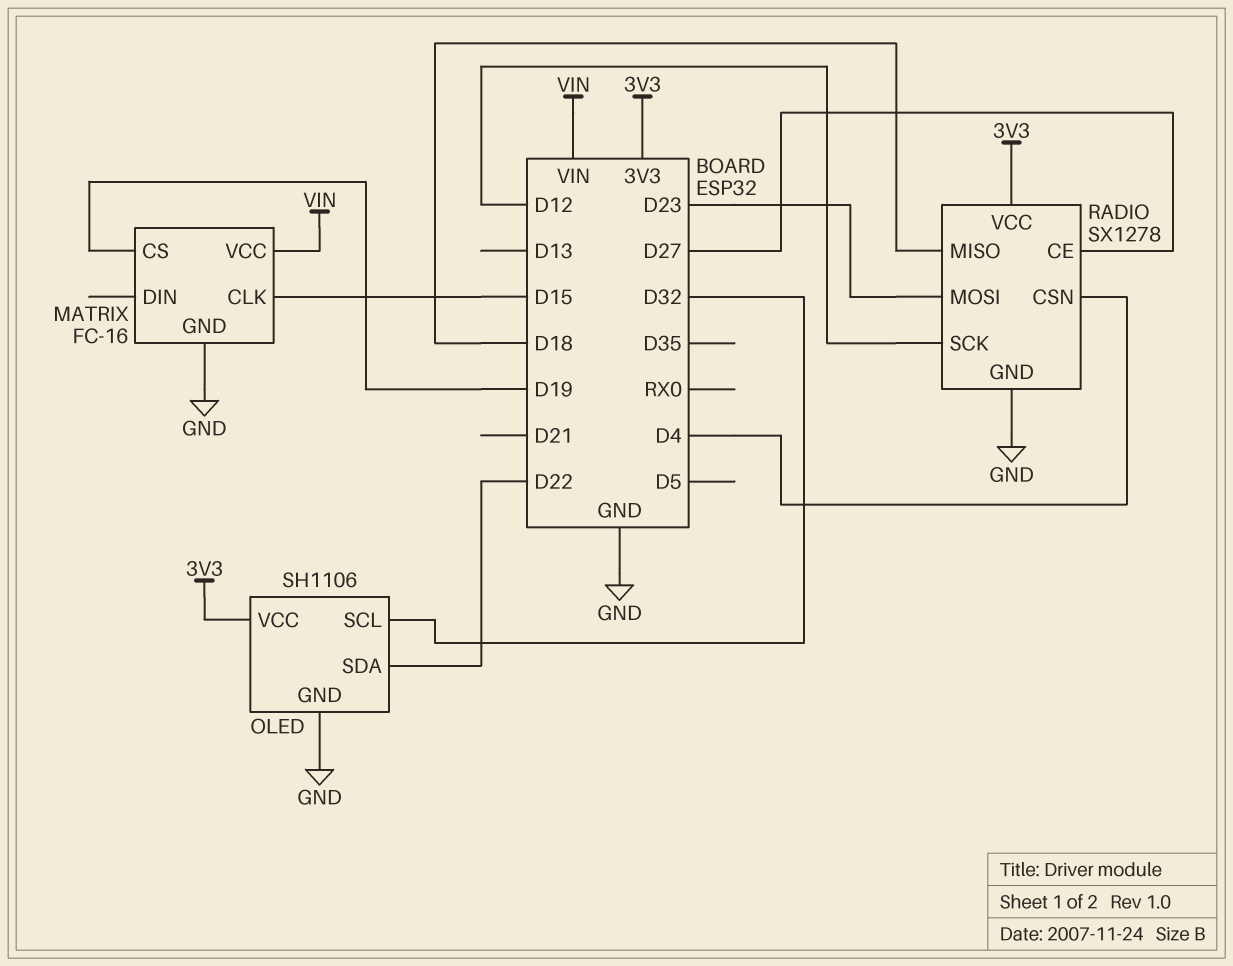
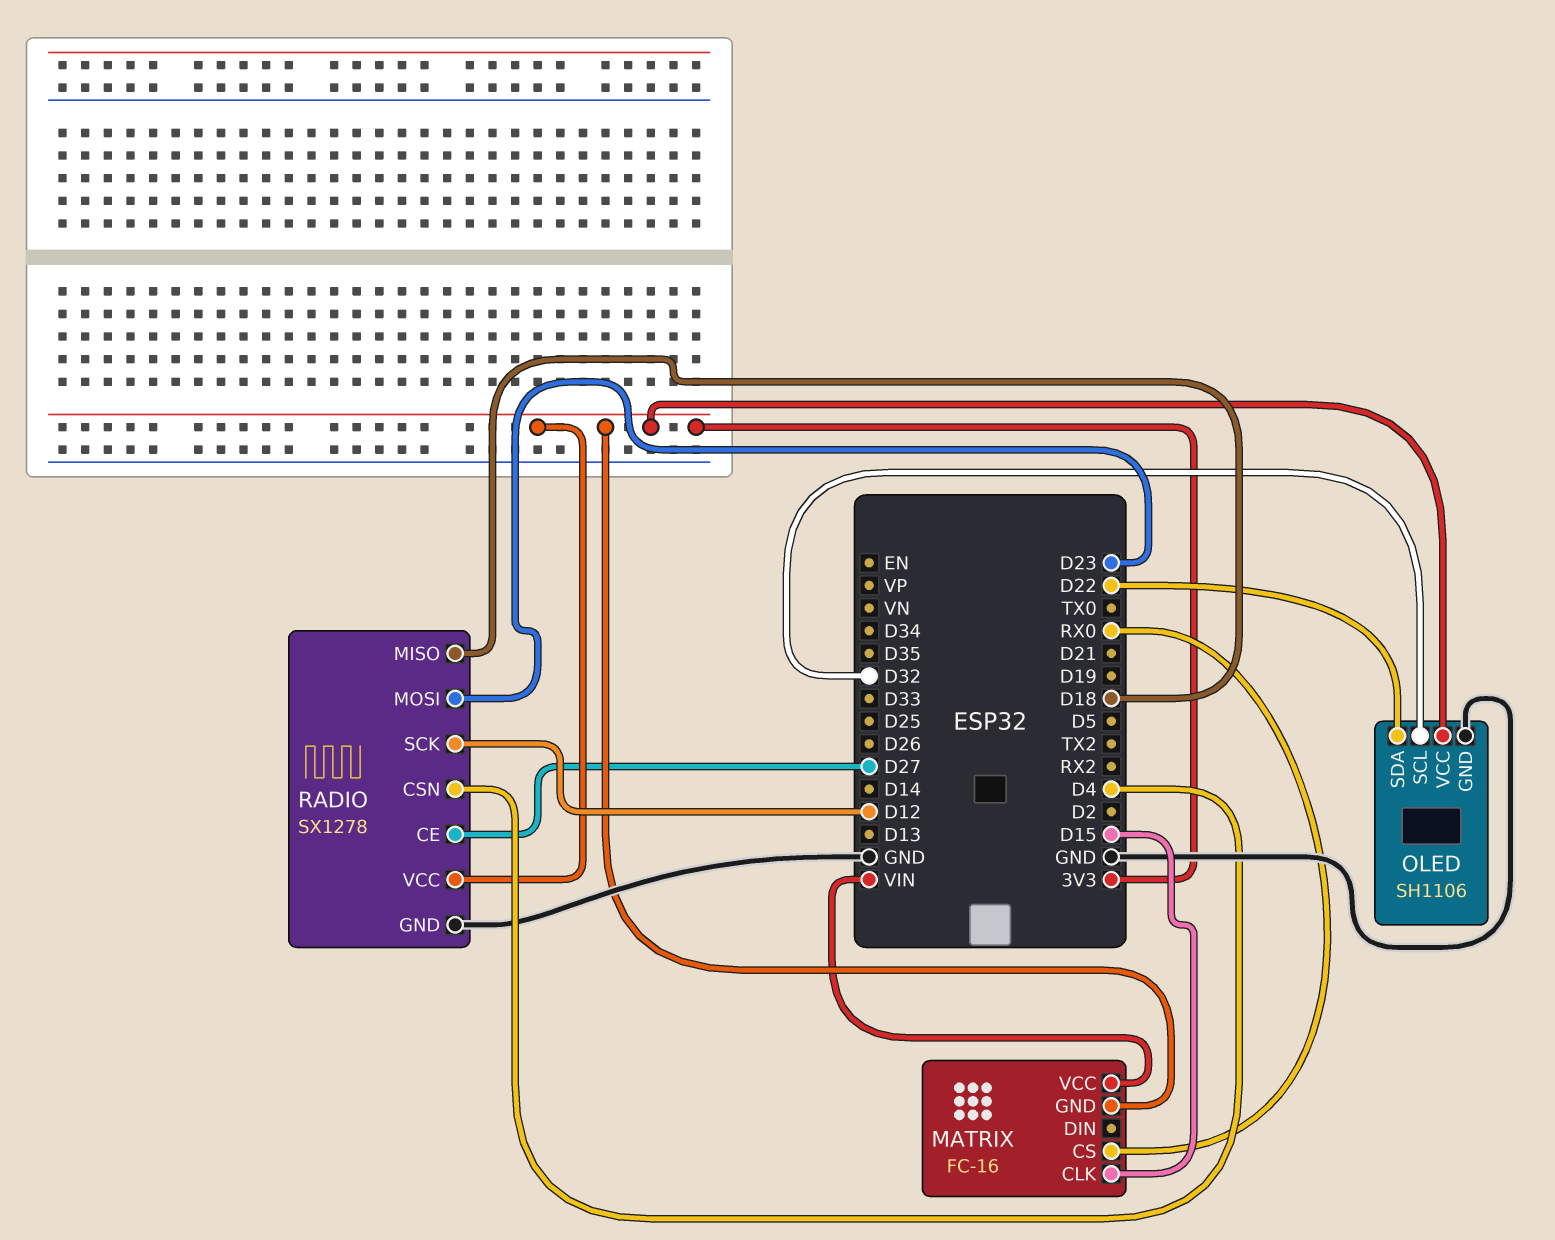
MATRIX pin CS: D19 -> RX0
MATRIX pin GND: GND -> 3V3

